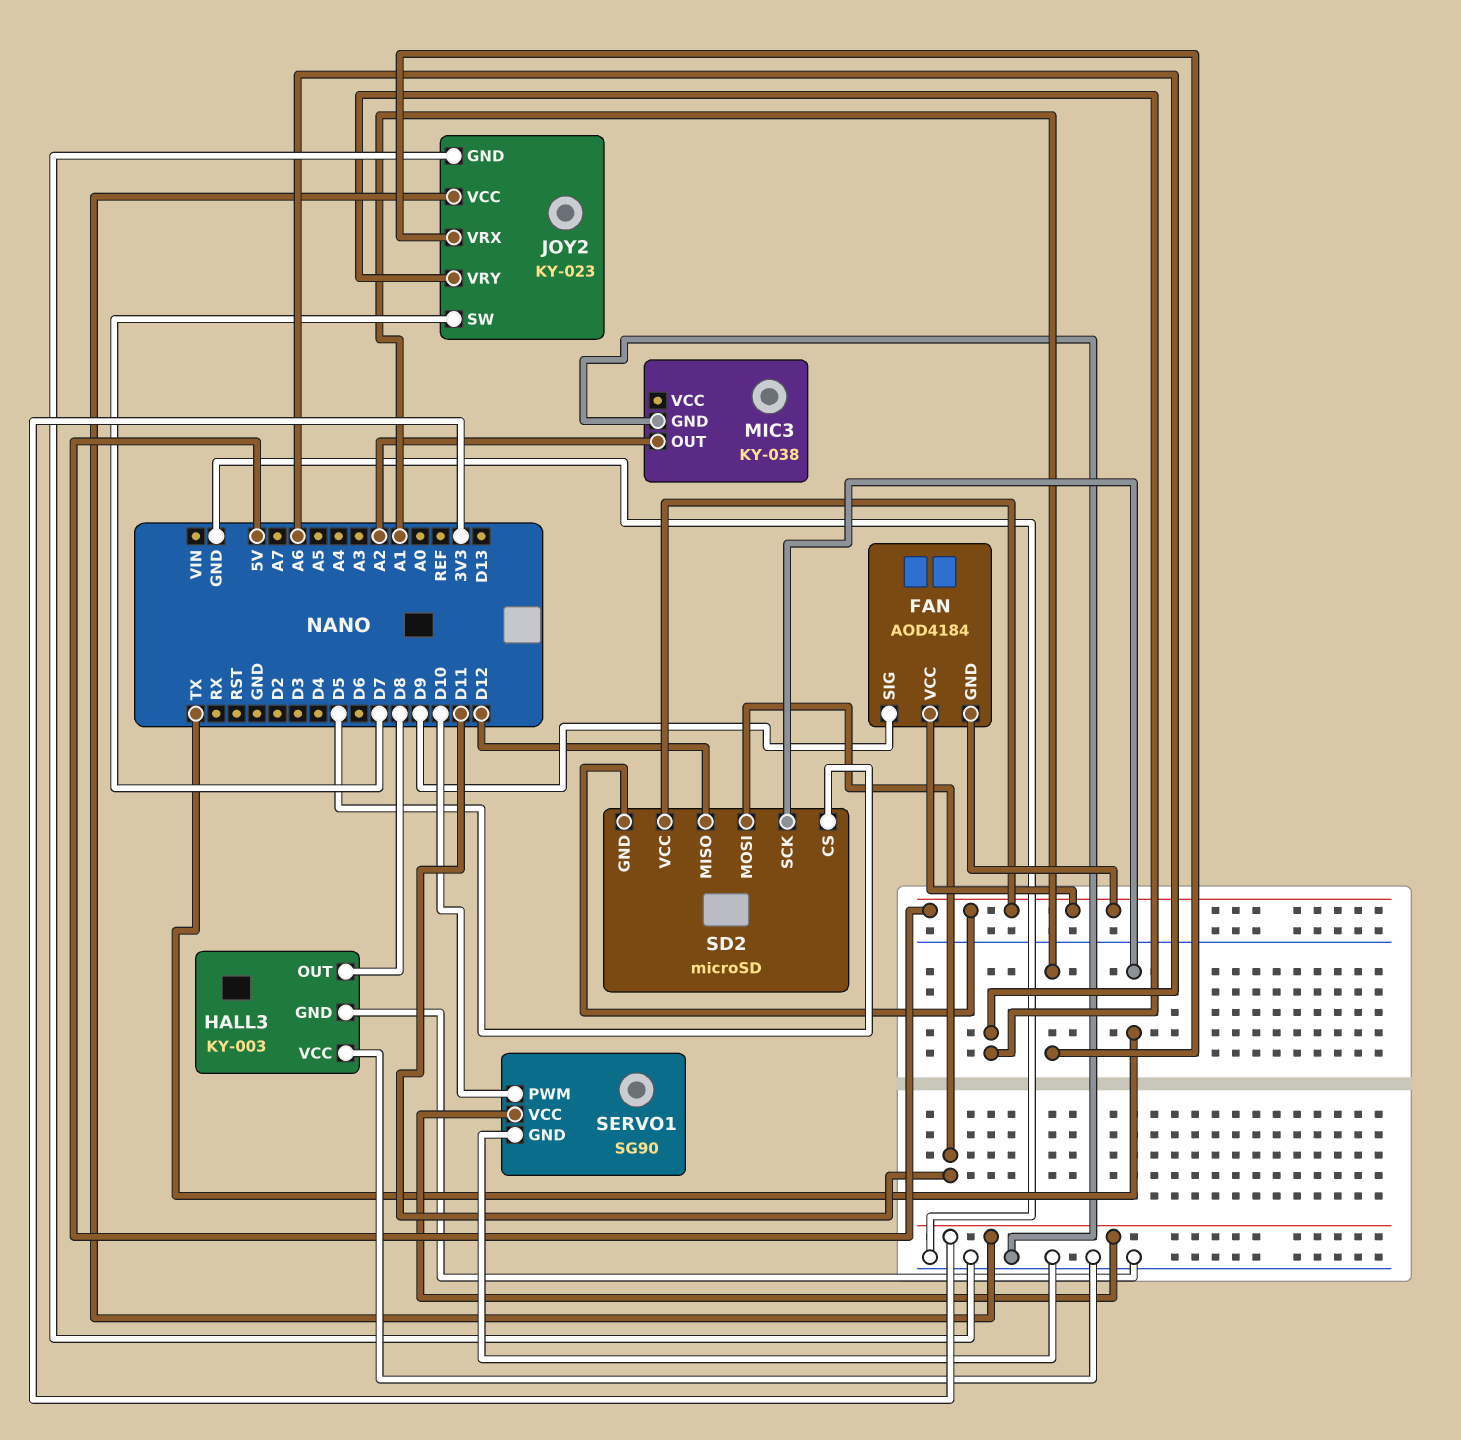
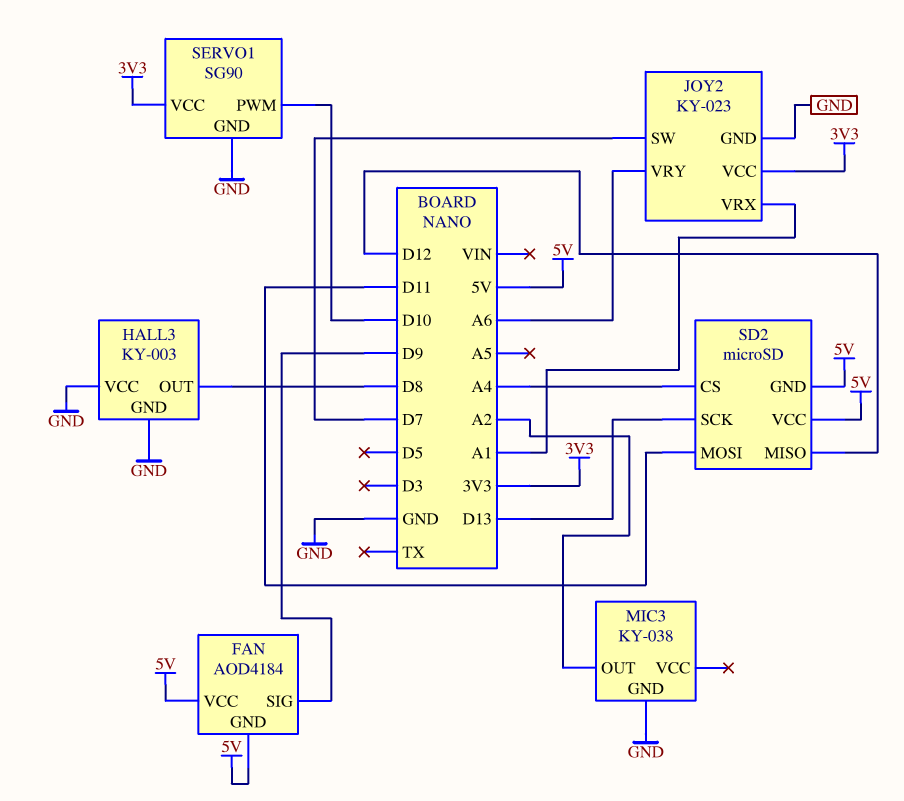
SD2 pin CS: D5 -> A4
SD2 pin SCK: TX -> D13

